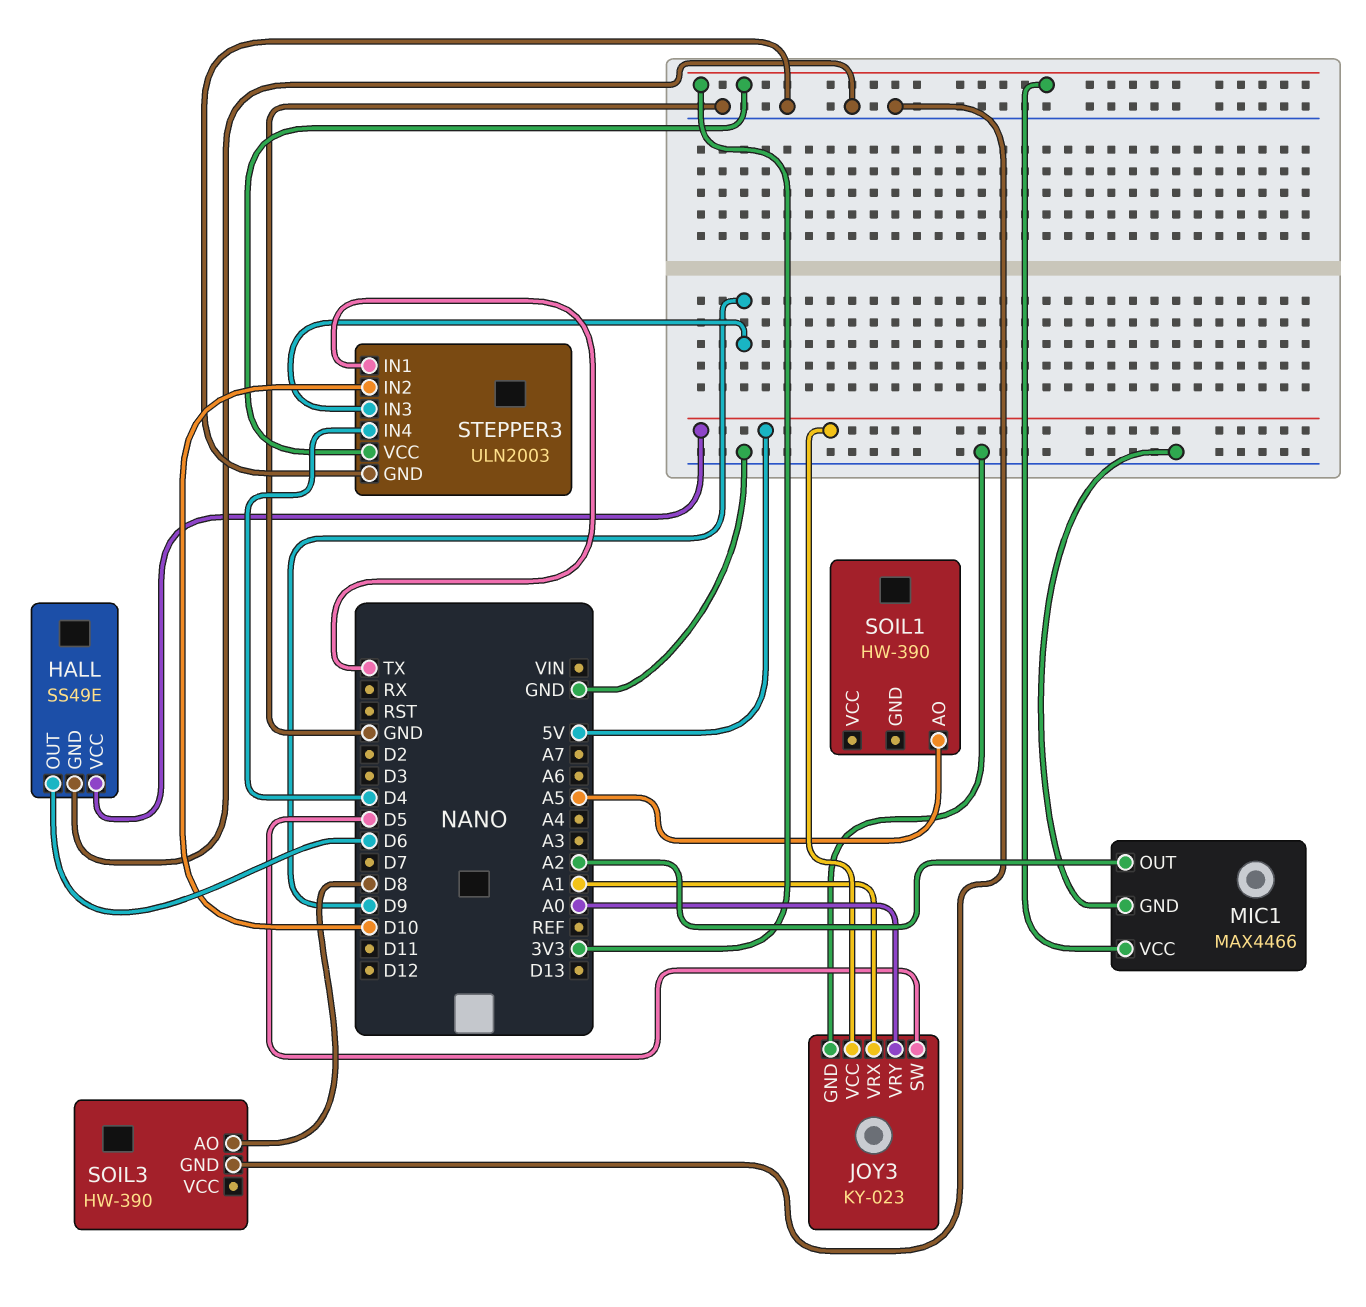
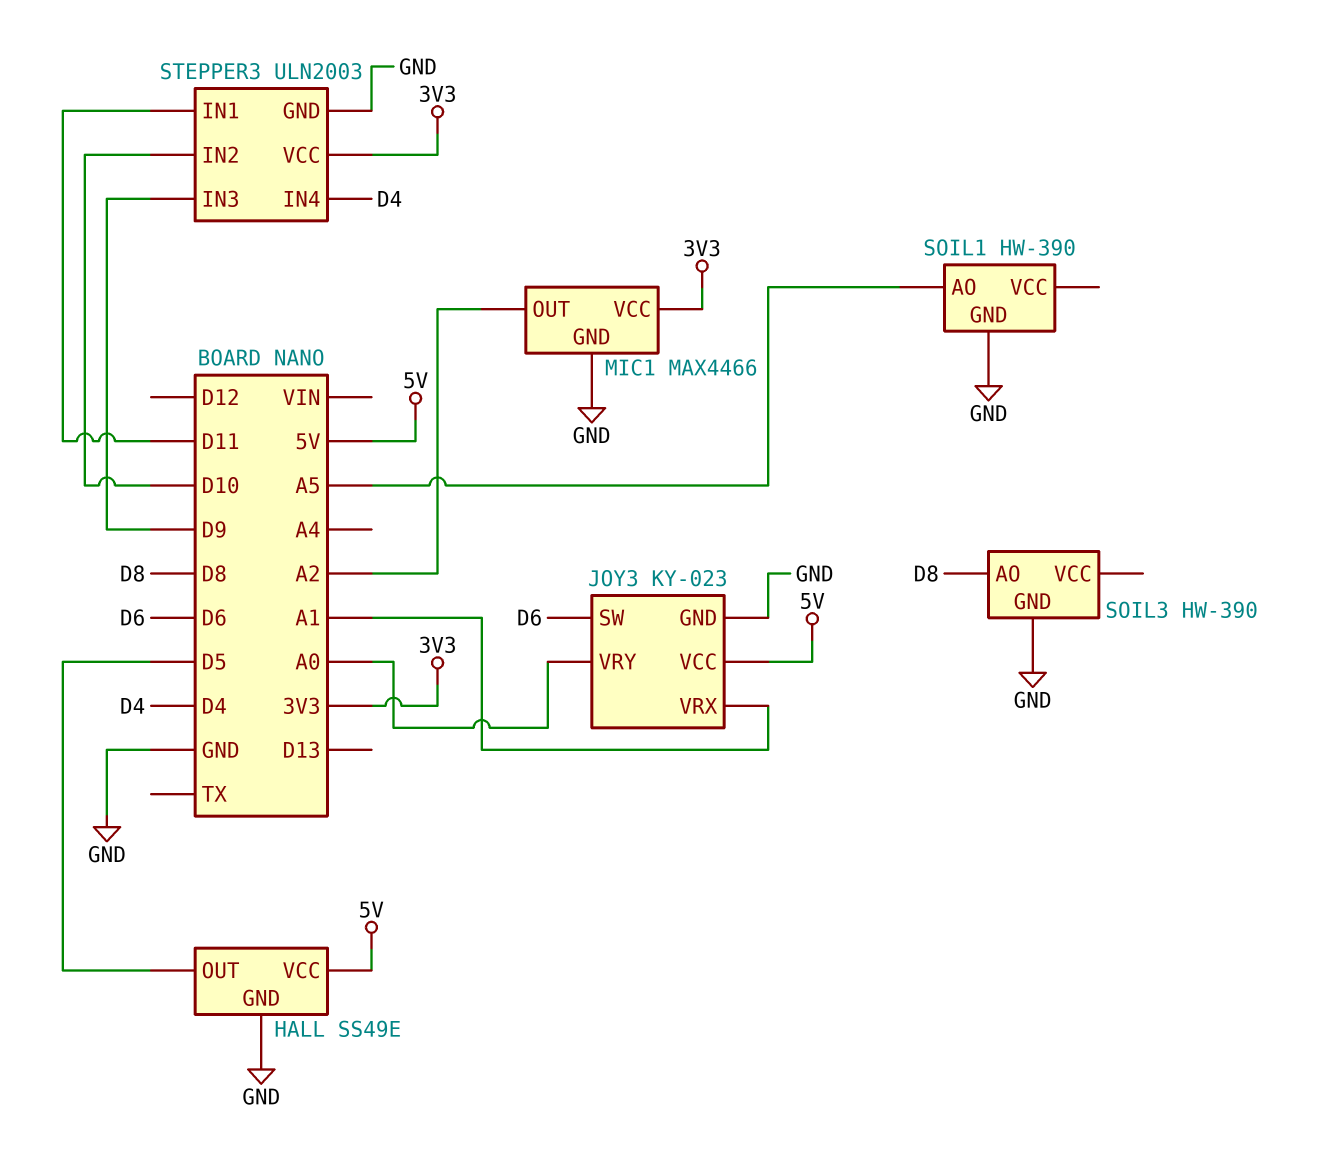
HALL pin OUT: D6 -> D5
JOY3 pin SW: D5 -> D6
SOIL1 pin GND: none -> GND
STEPPER3 pin IN1: TX -> D11

